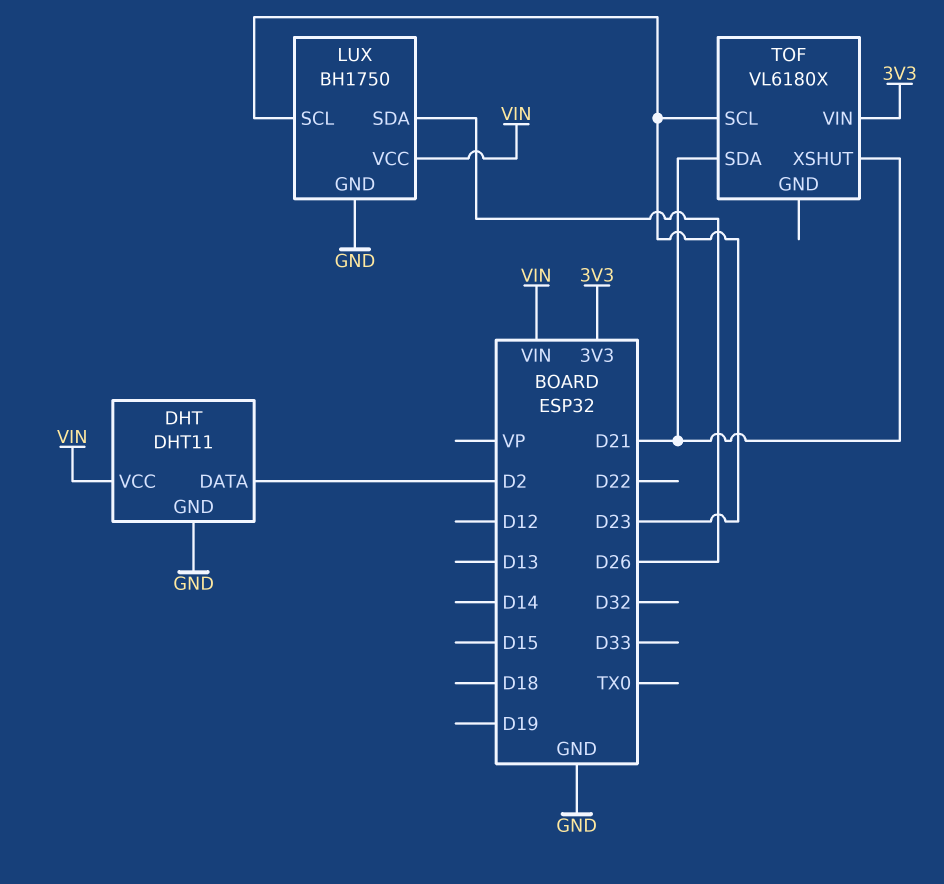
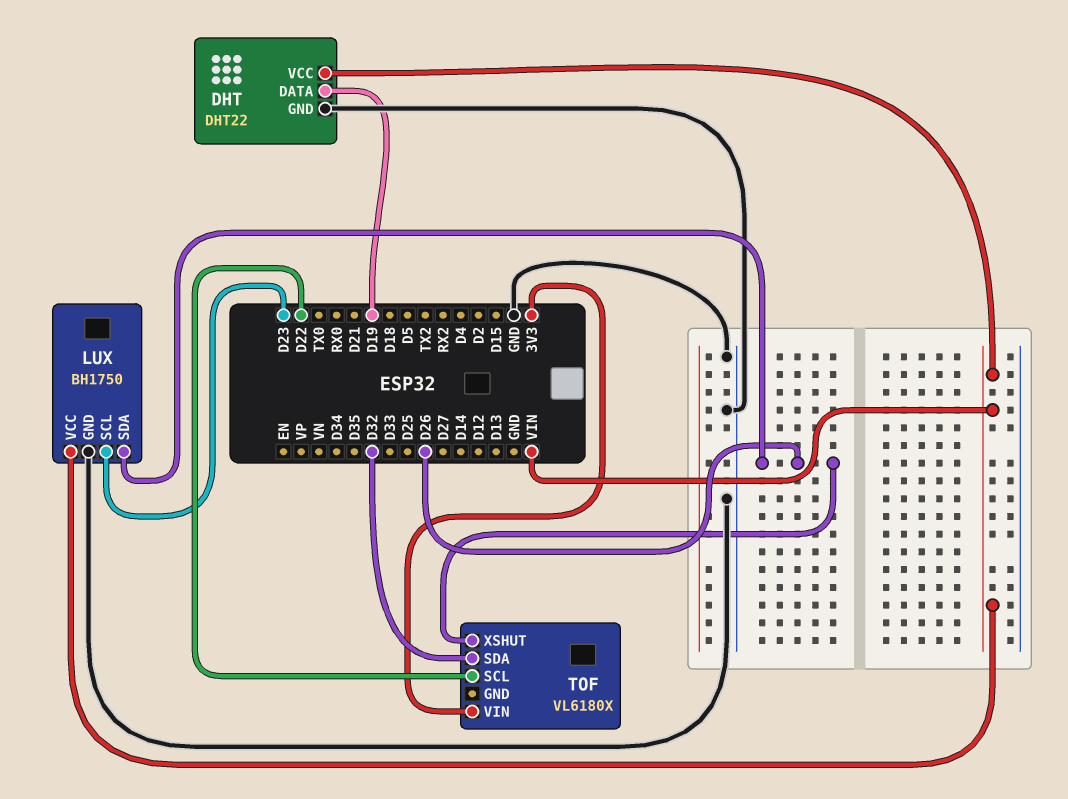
DHT: DHT11 -> DHT22
DHT pin DATA: D2 -> D19
TOF pin SCL: D23 -> D22
TOF pin SDA: D21 -> D32
TOF pin XSHUT: D21 -> D26

